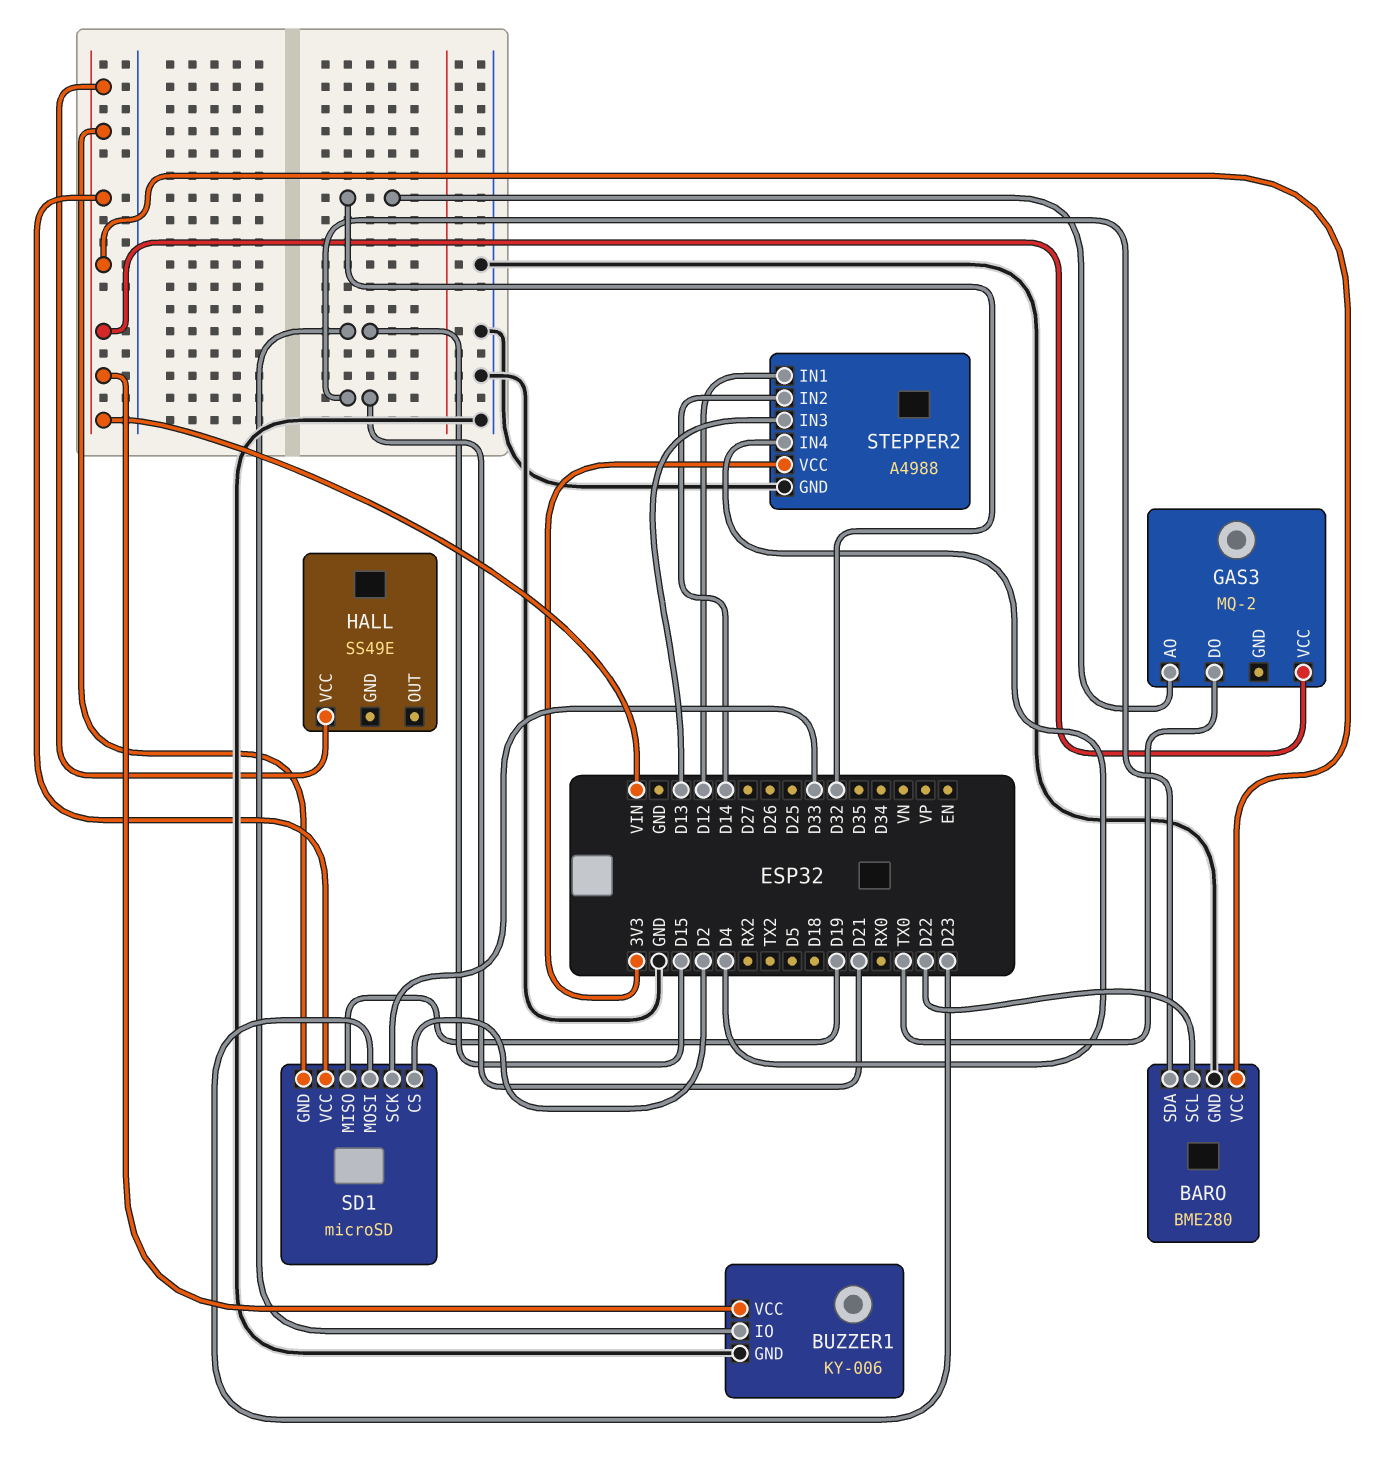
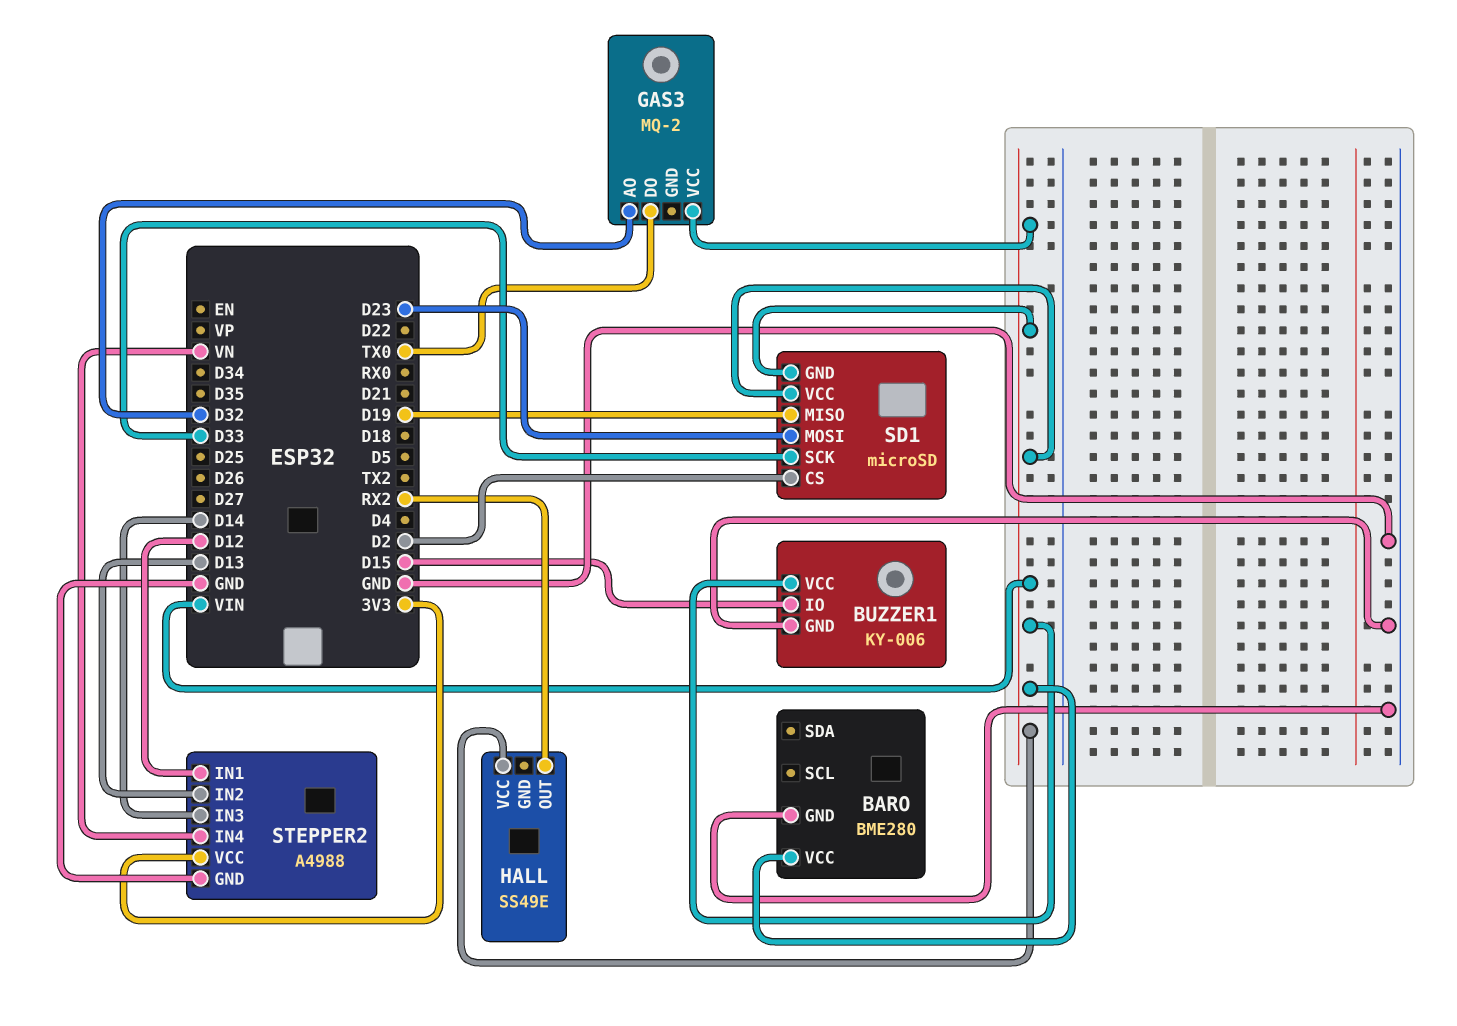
BARO pin SCL: D22 -> none
BARO pin SDA: D21 -> none
HALL pin OUT: none -> RX2
STEPPER2 pin IN2: D14 -> D13
STEPPER2 pin IN3: D13 -> D14
STEPPER2 pin IN4: D4 -> VN

